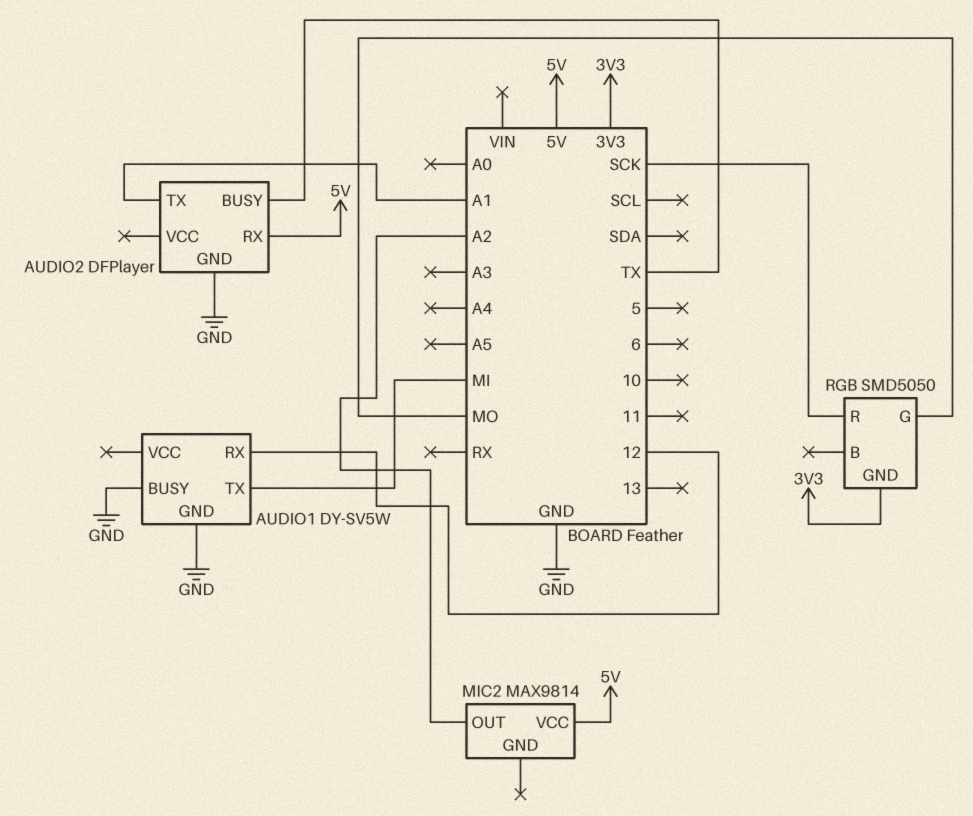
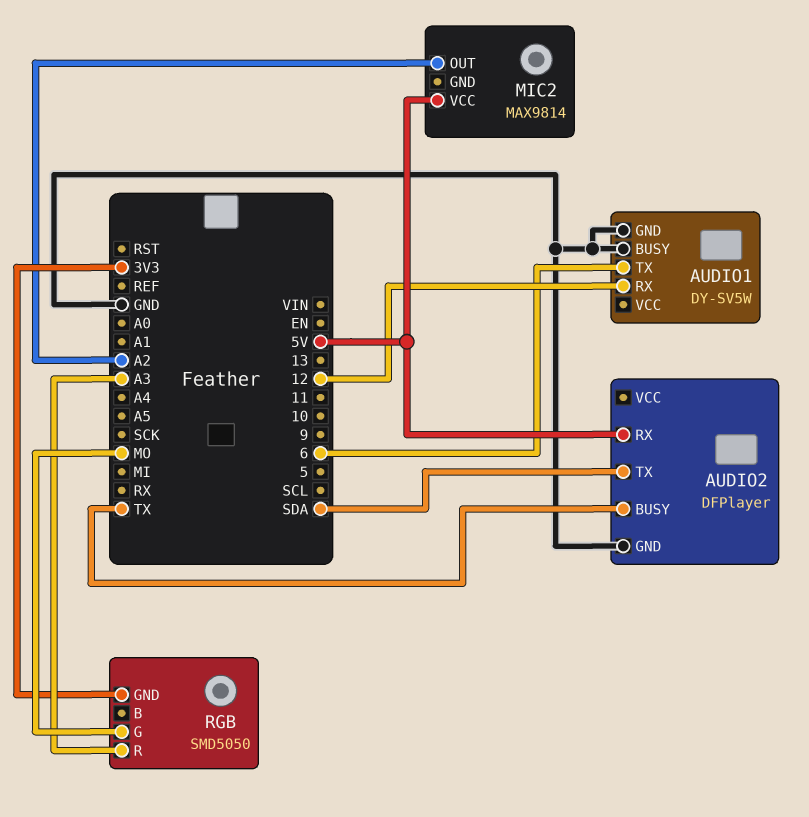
AUDIO1 pin TX: MI -> 6
AUDIO2 pin TX: A1 -> SDA
RGB pin R: SCK -> A3

